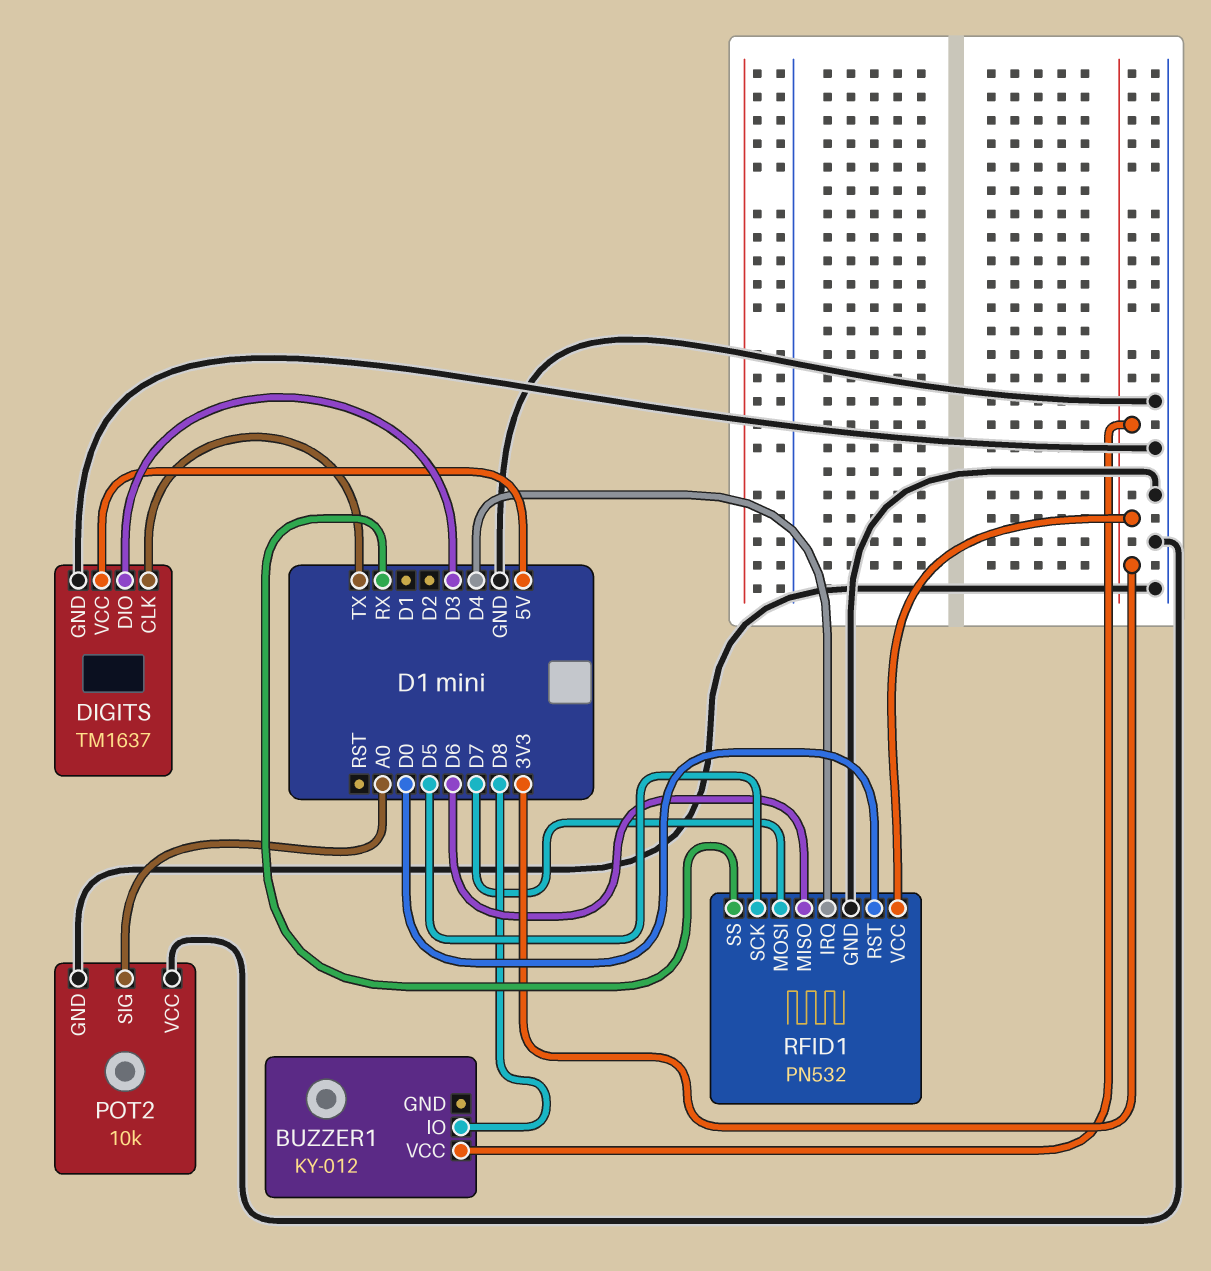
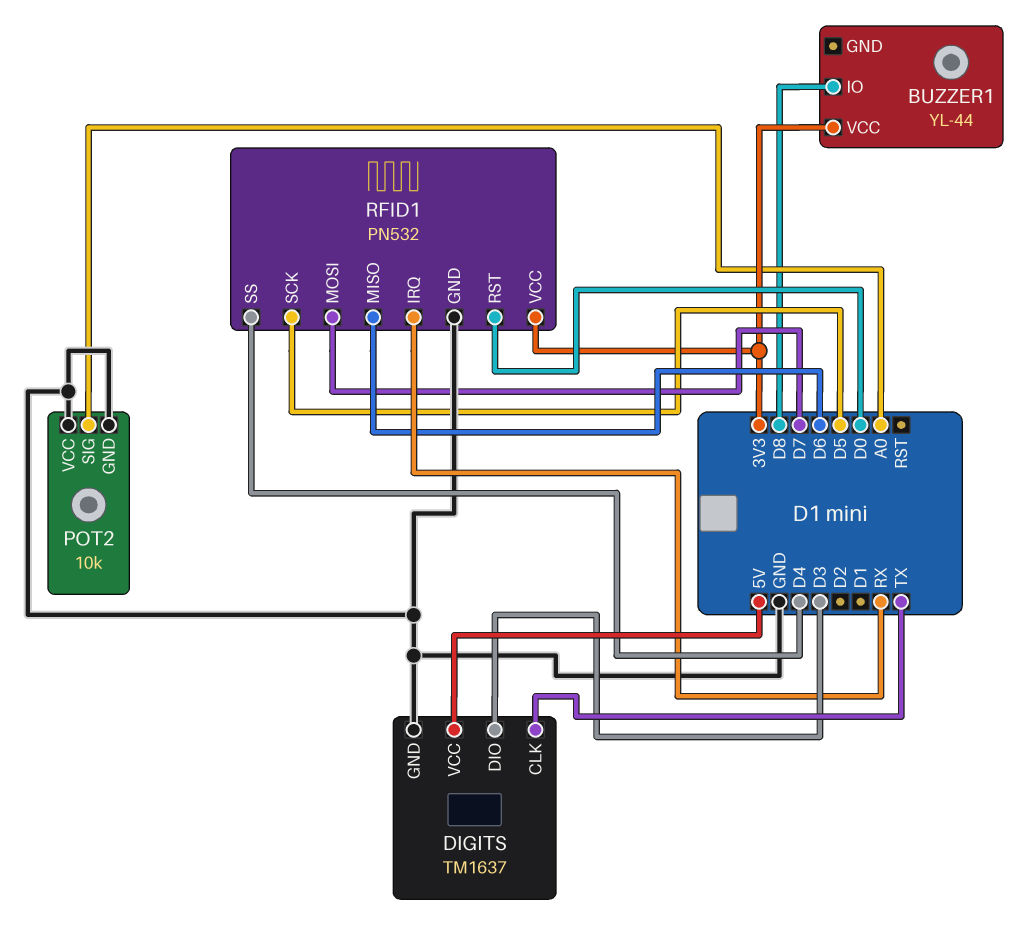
BUZZER1: KY-012 -> YL-44
RFID1 pin IRQ: D4 -> RX
RFID1 pin SS: RX -> D4

